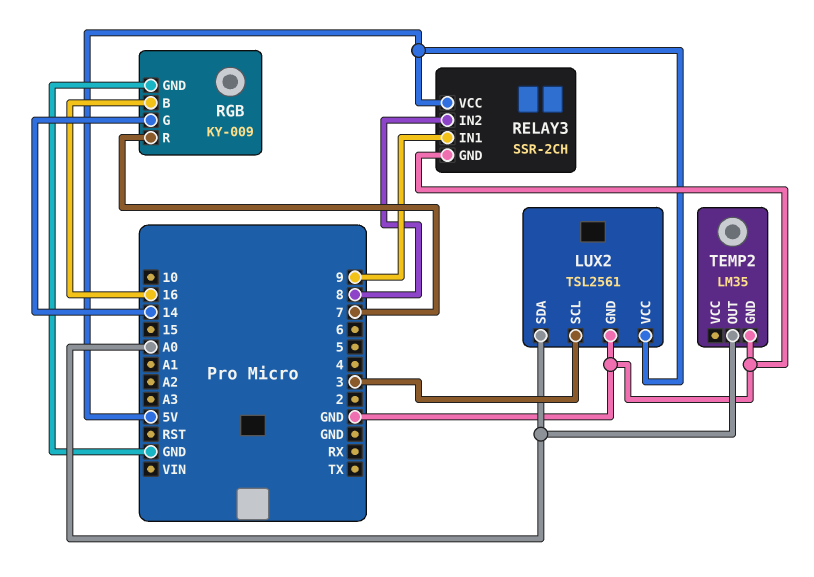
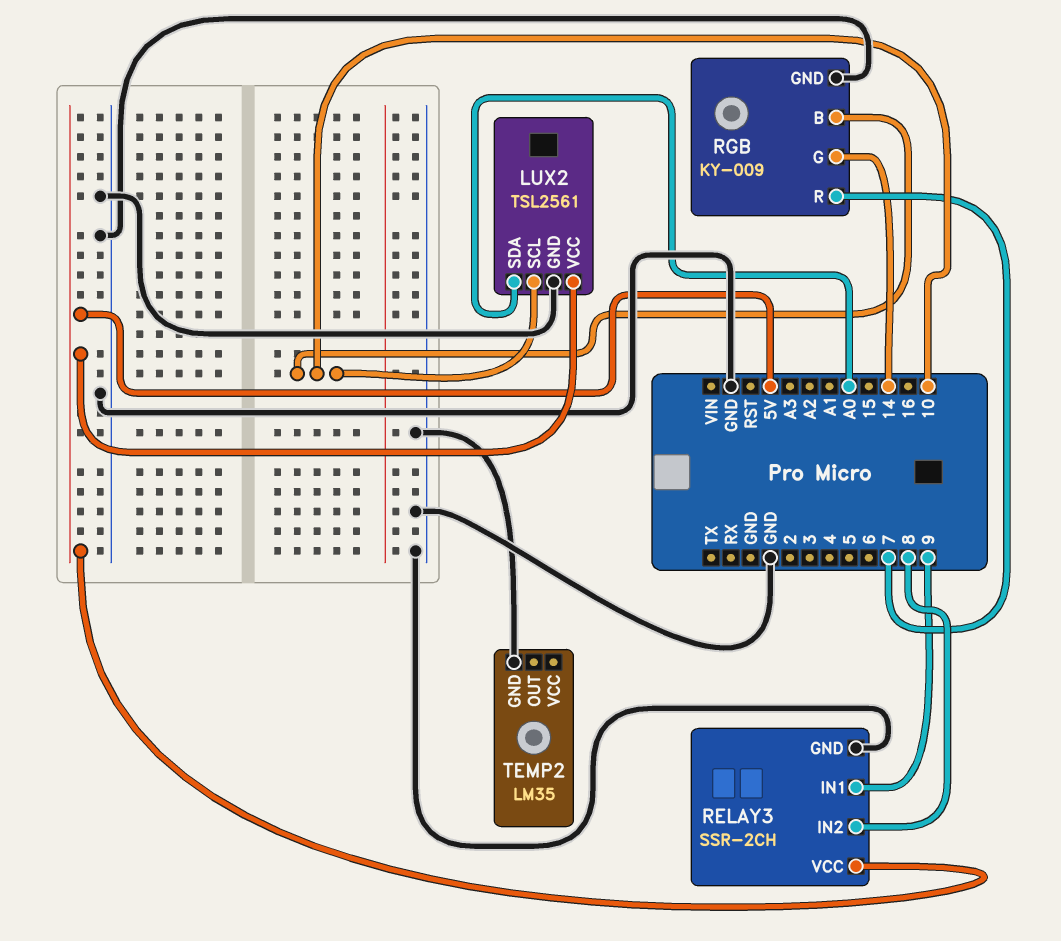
LUX2 pin SCL: 3 -> 10
RGB pin B: 16 -> 10
TEMP2 pin OUT: A0 -> none

